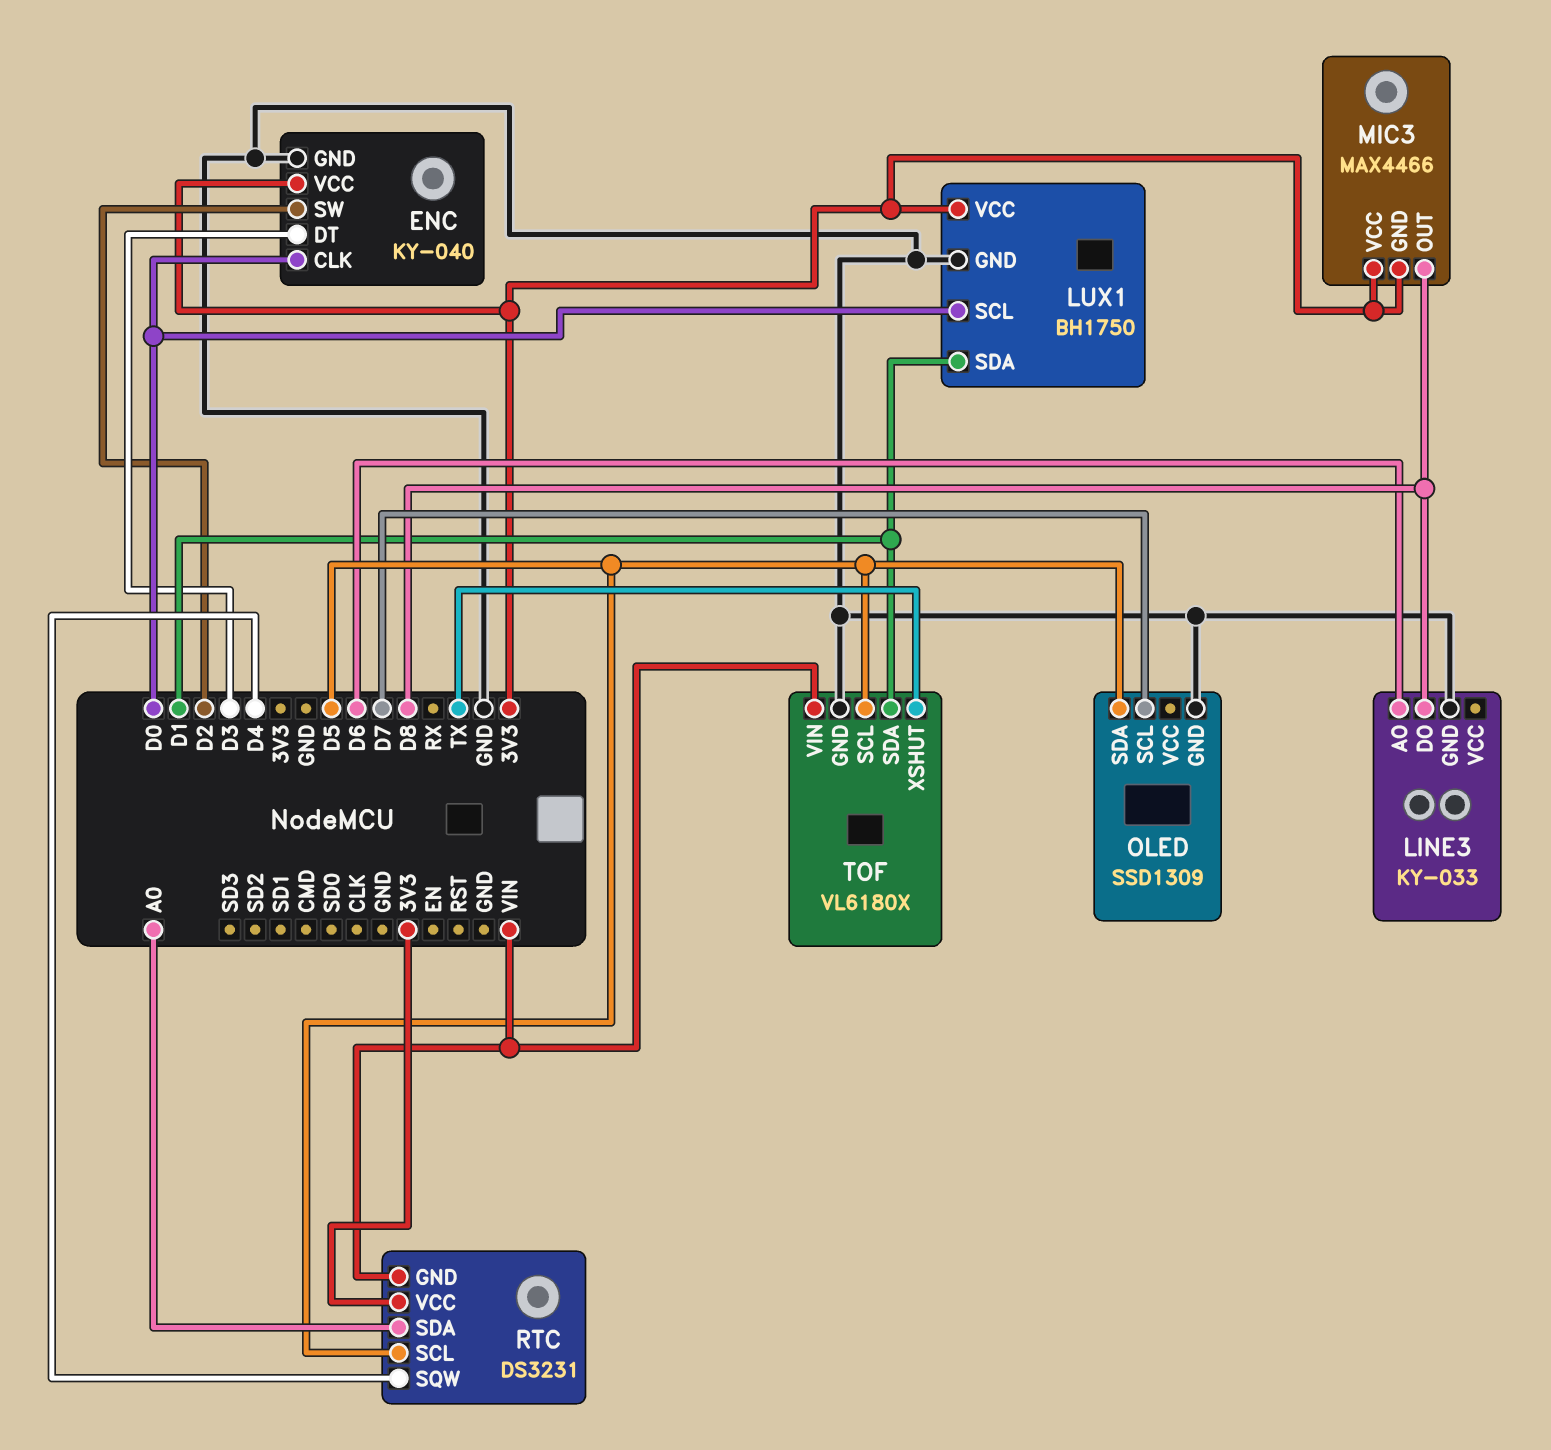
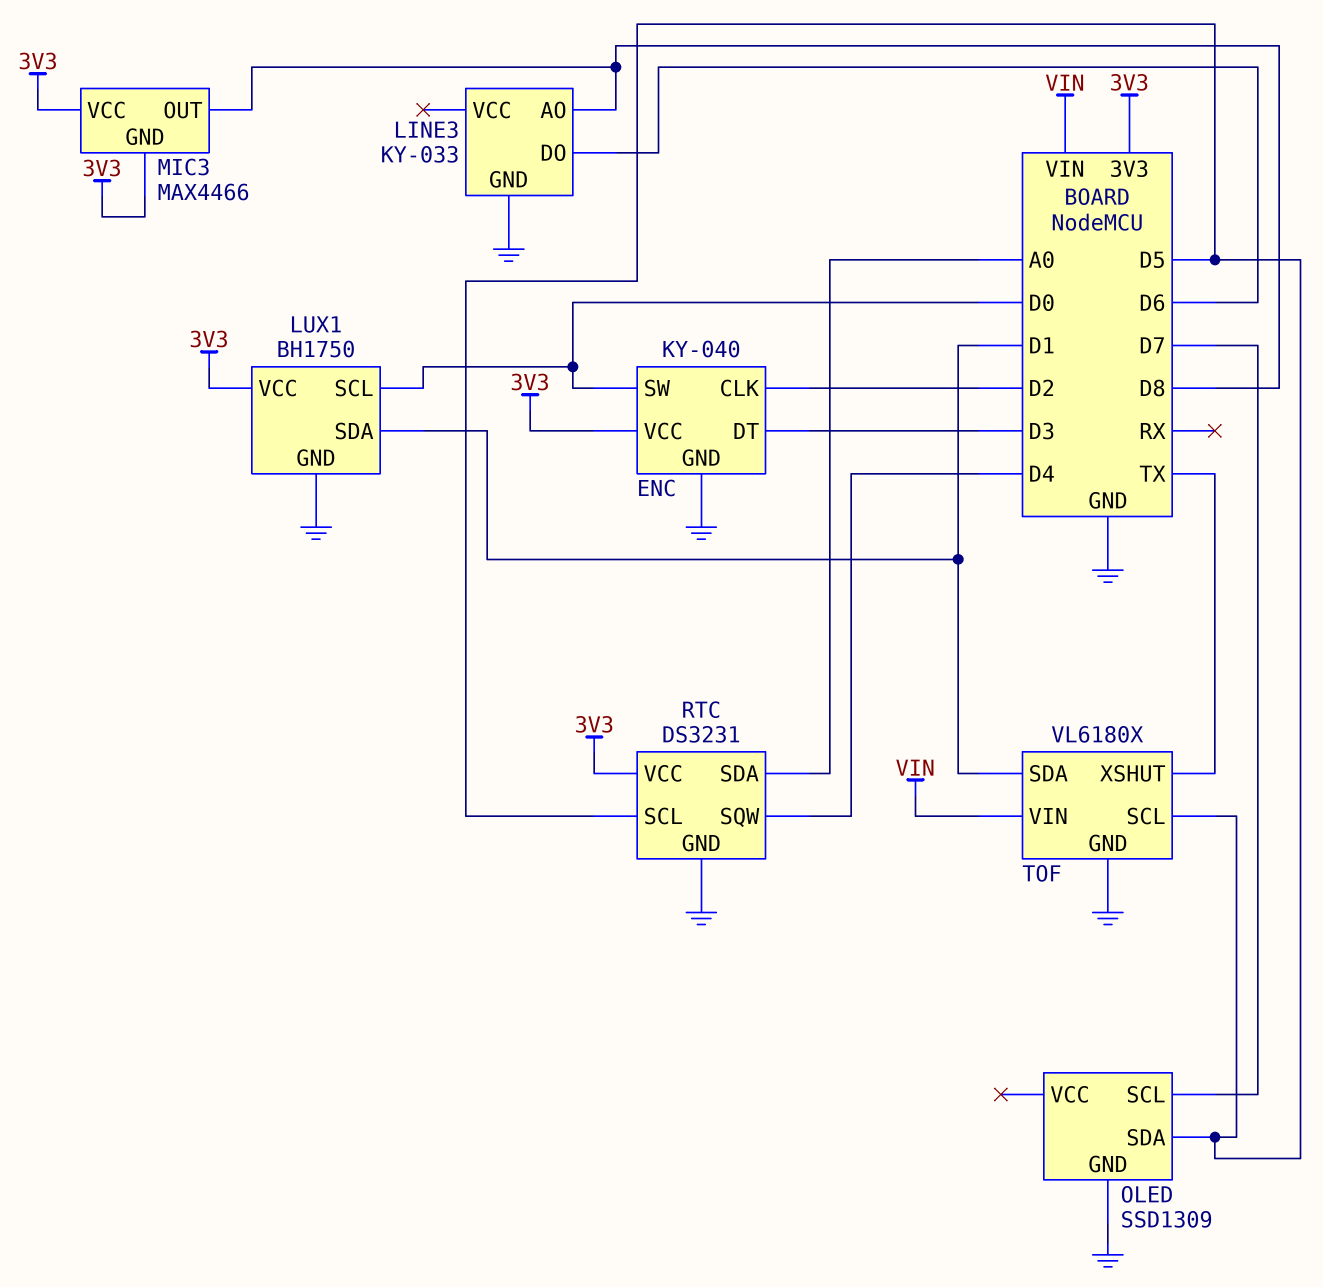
ENC pin CLK: D0 -> D2
ENC pin SW: D2 -> D0
LINE3 pin AO: D6 -> D8
LINE3 pin DO: D8 -> D6
RTC pin GND: VIN -> GND

